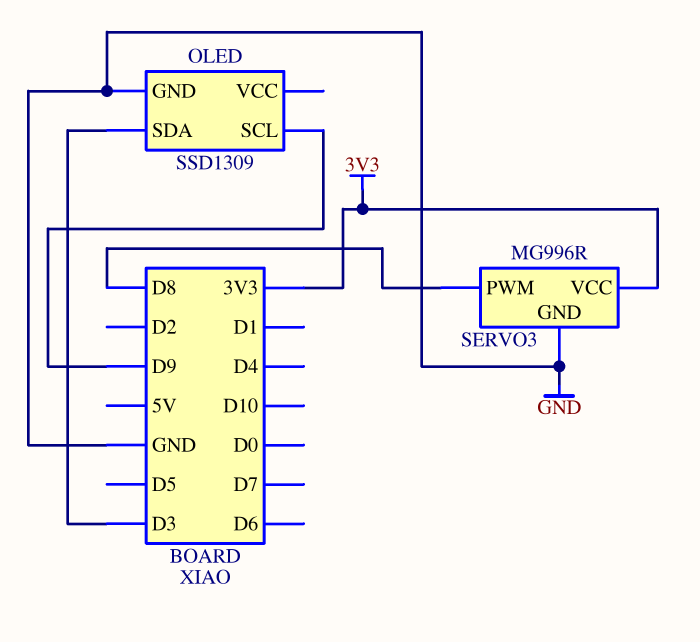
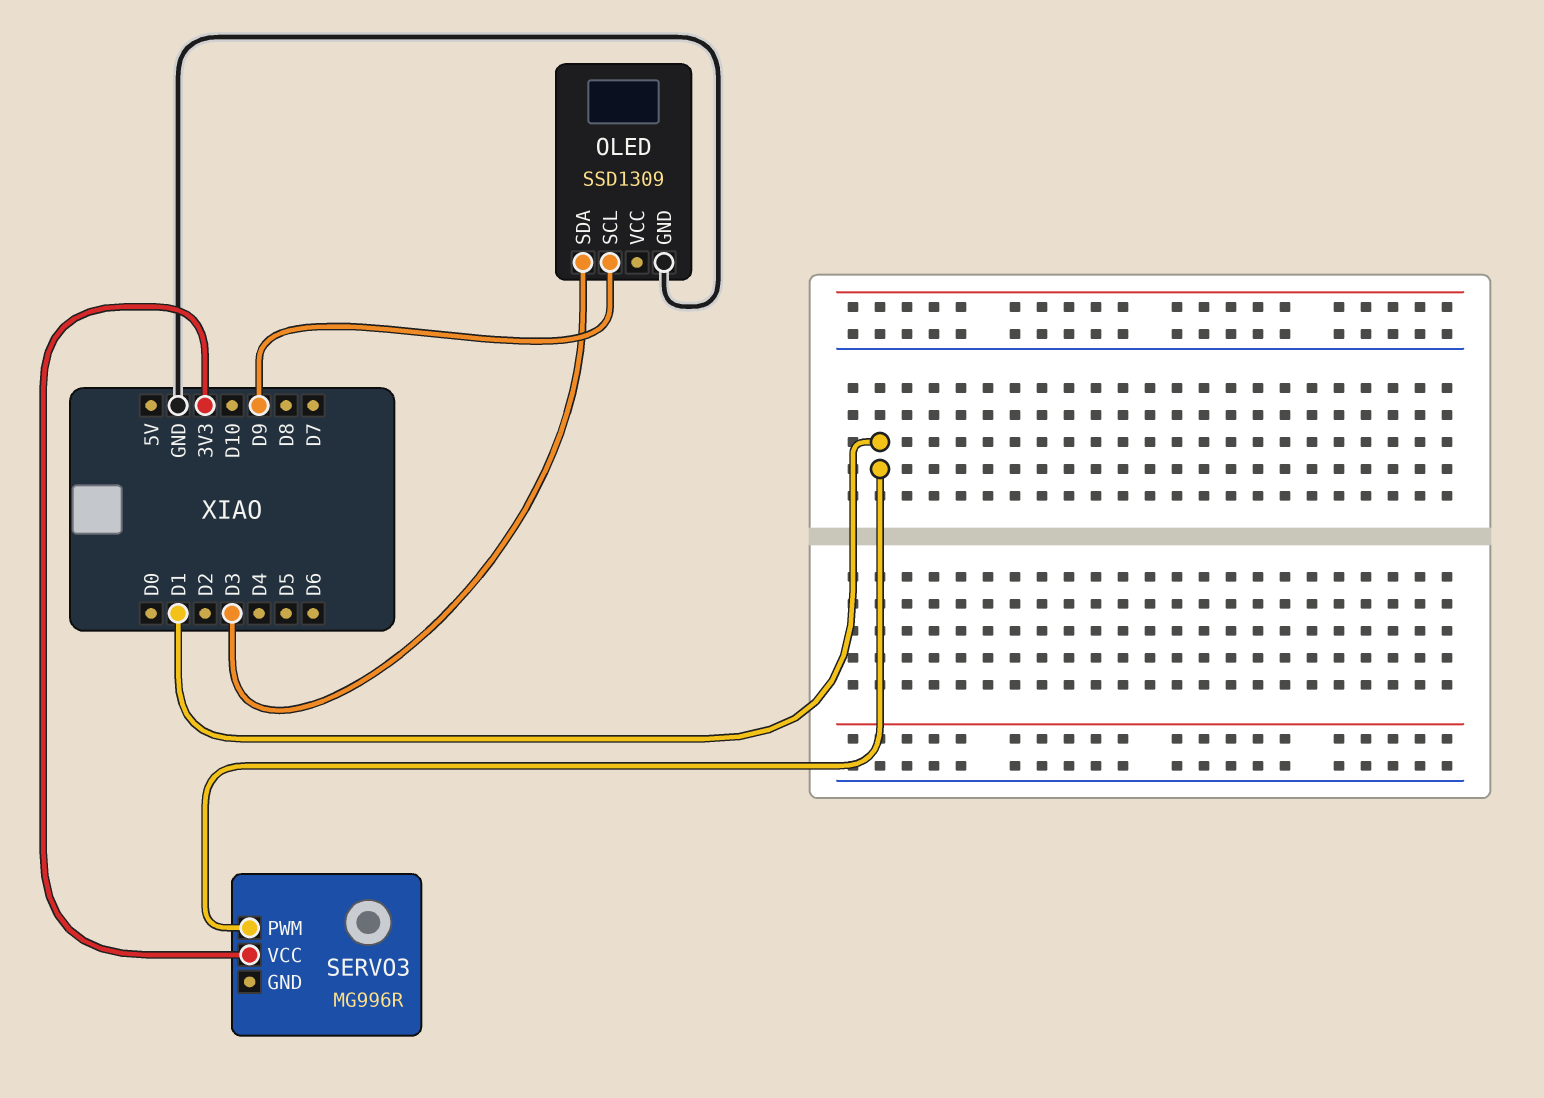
SERVO3 pin GND: GND -> none
SERVO3 pin PWM: D8 -> D1

